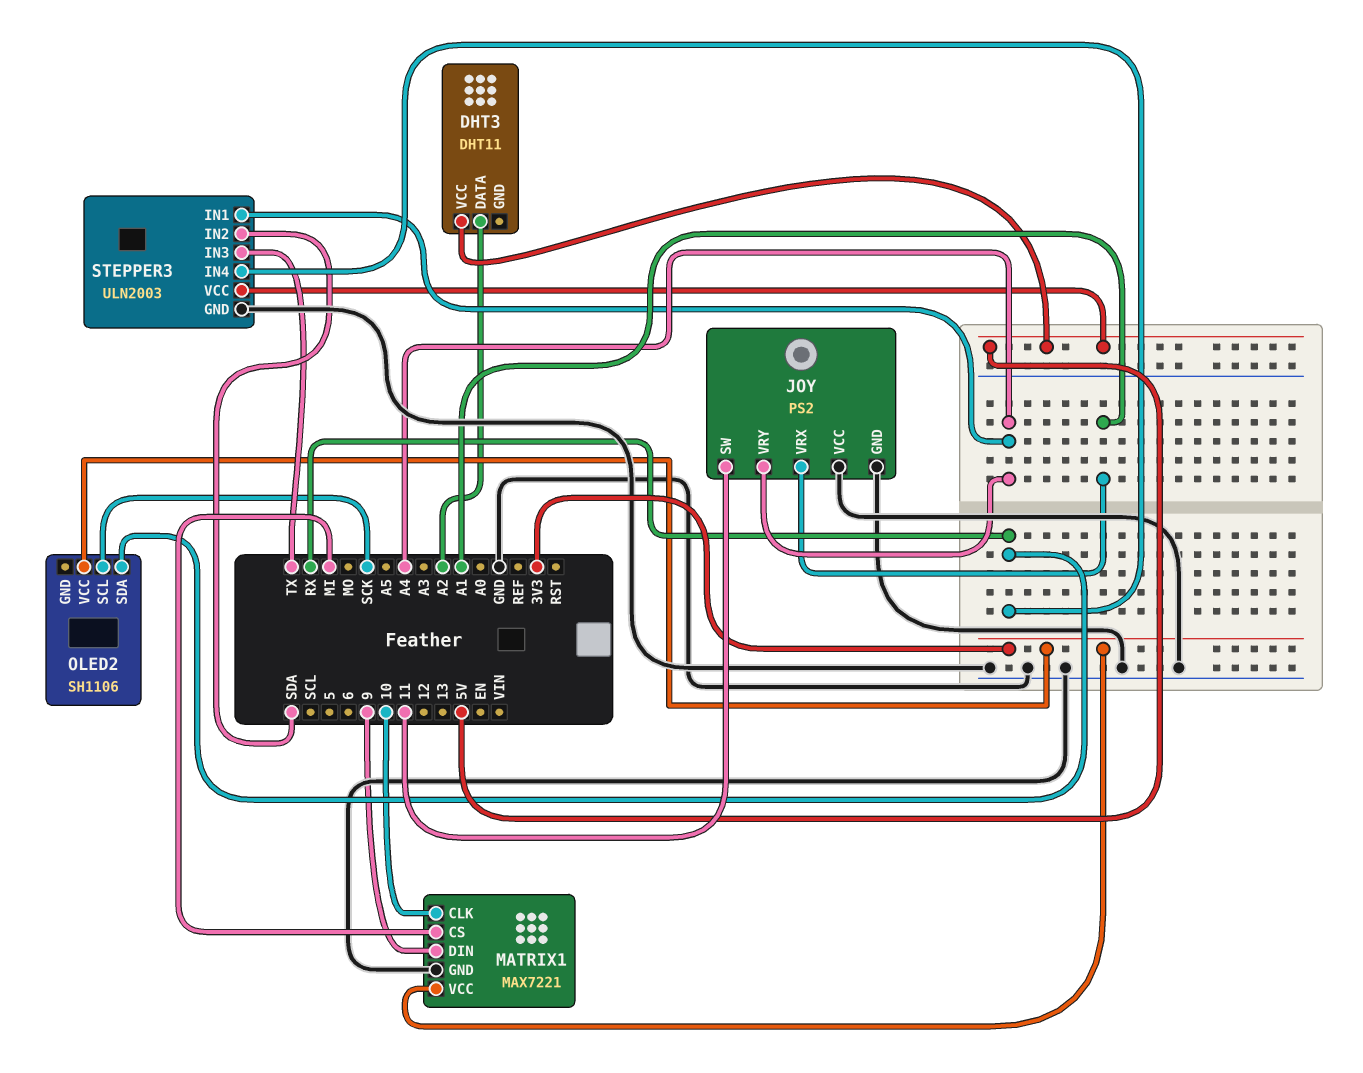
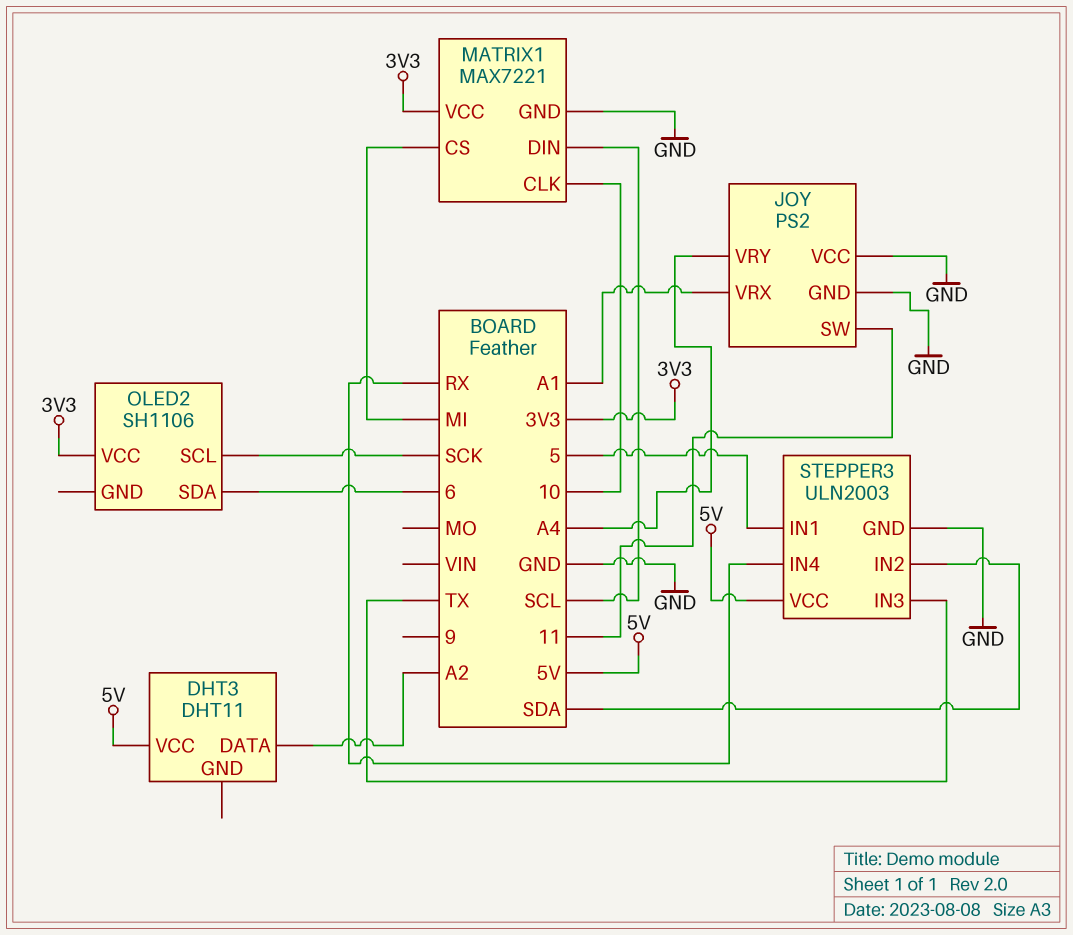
MATRIX1 pin DIN: 9 -> SCL
OLED2 pin SDA: RX -> 6
STEPPER3 pin IN1: A4 -> 5

